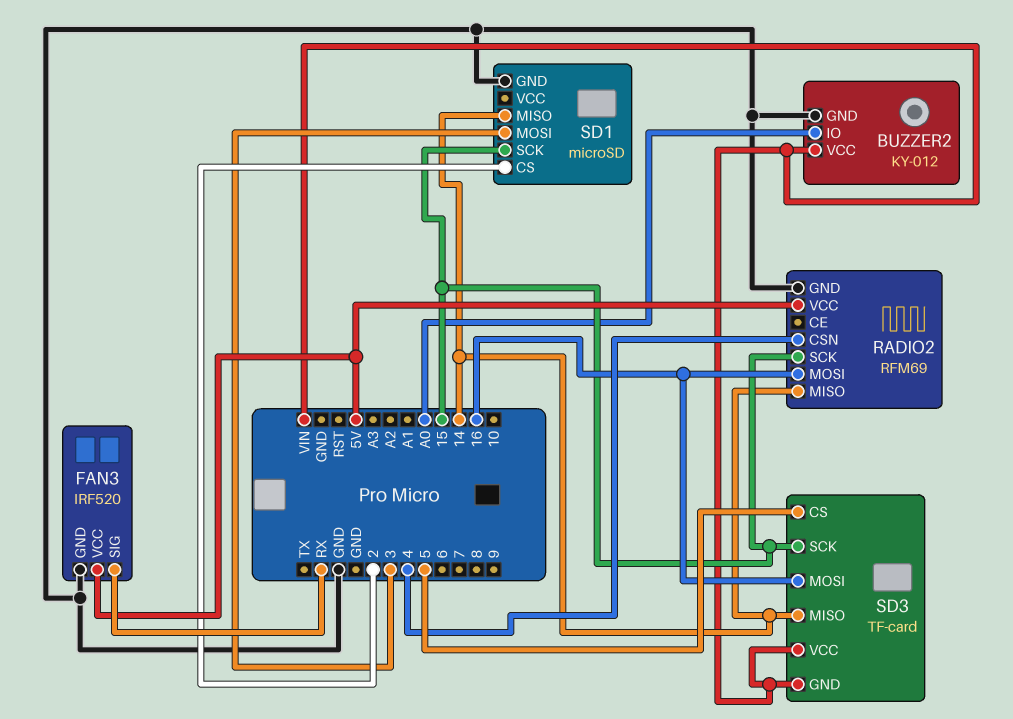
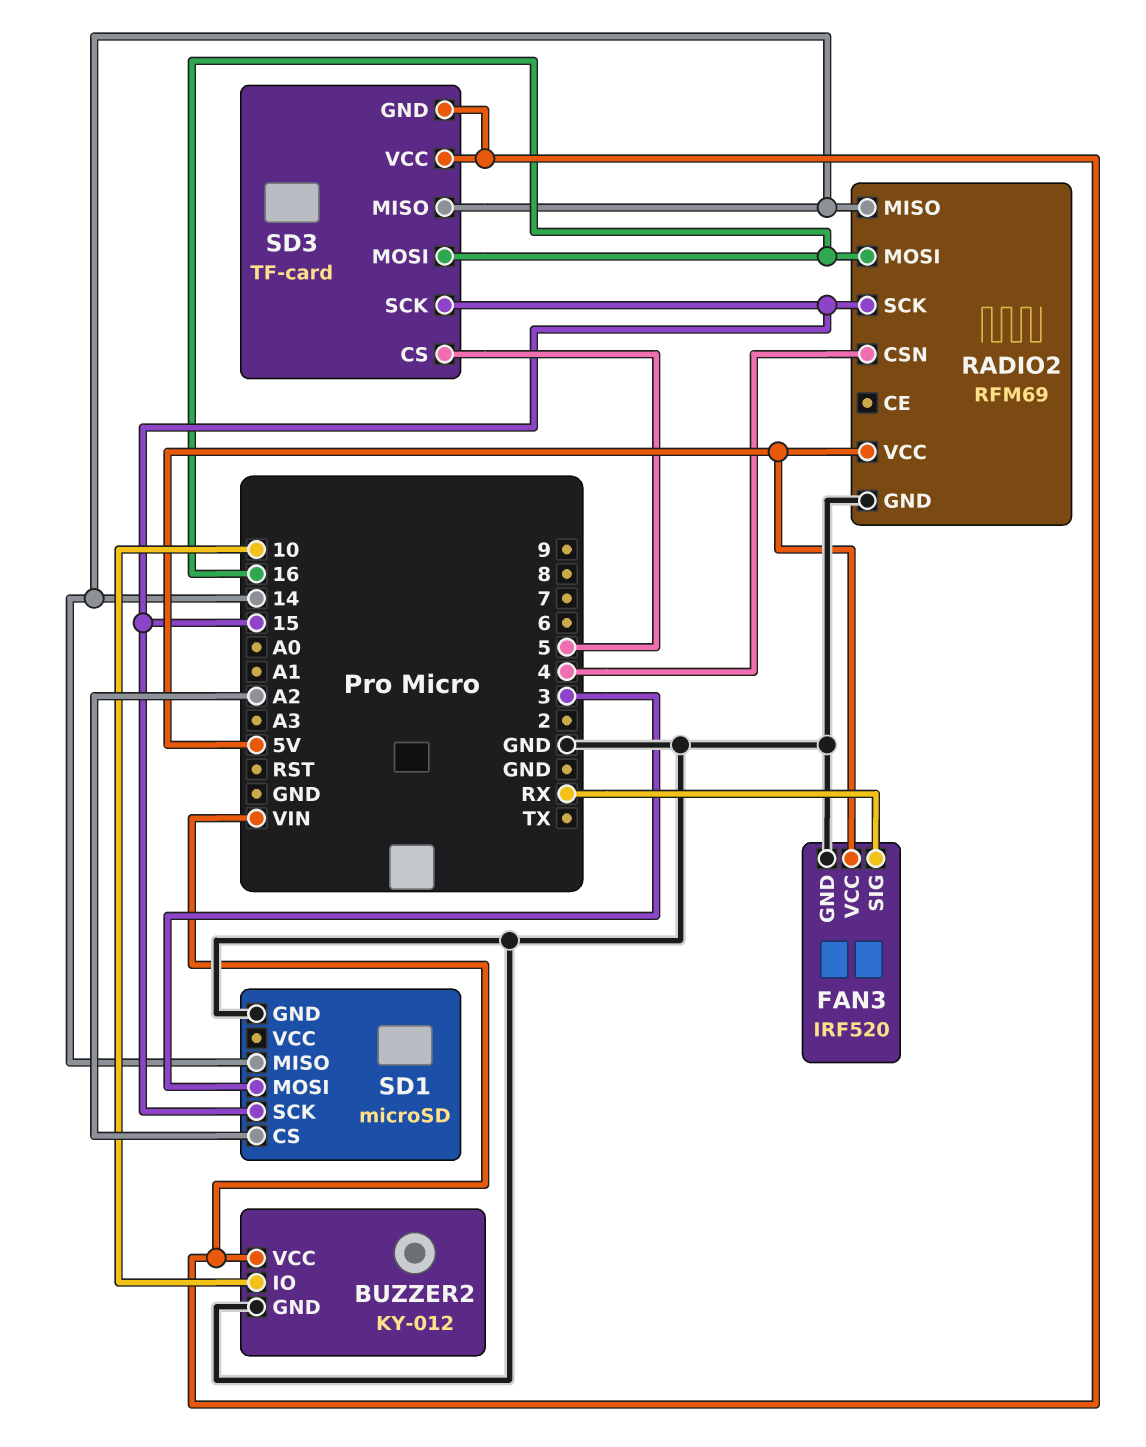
BUZZER2 pin IO: A0 -> 10
SD1 pin CS: 2 -> A2

